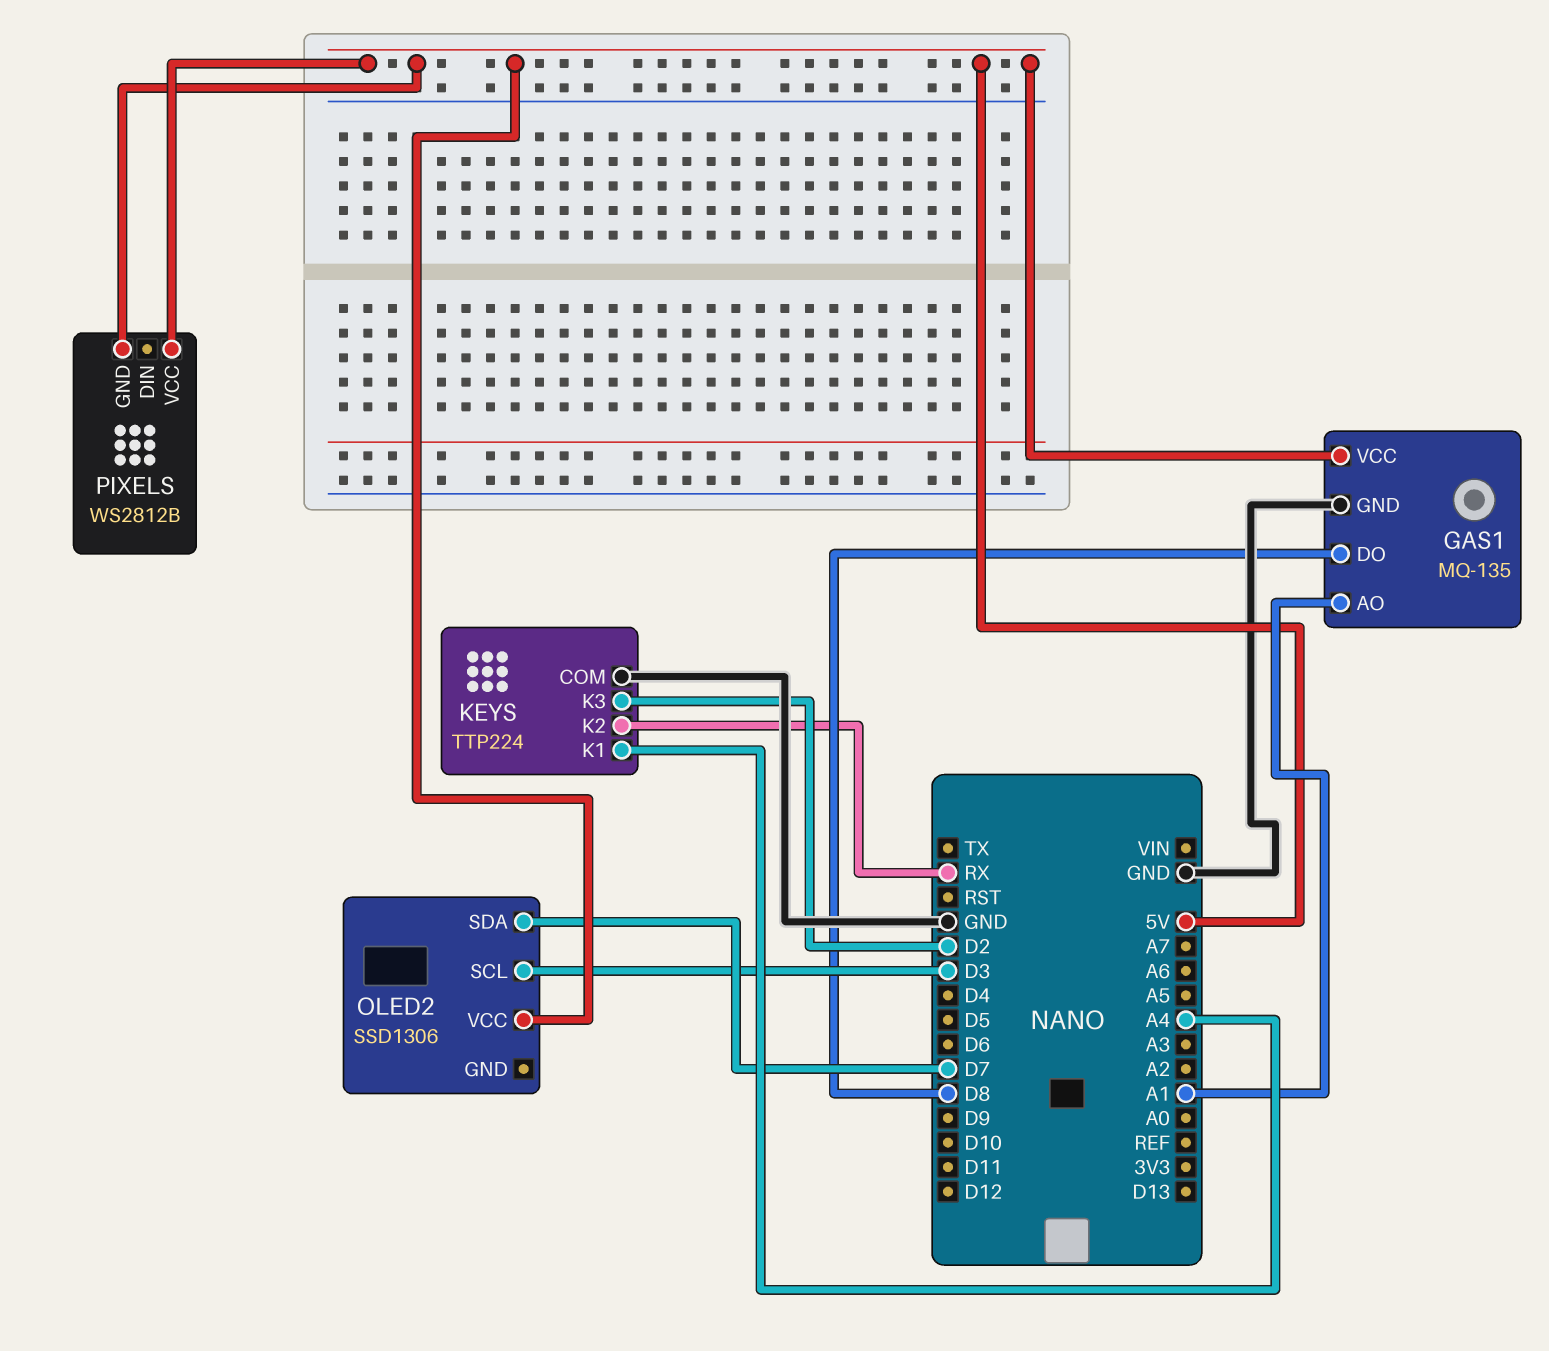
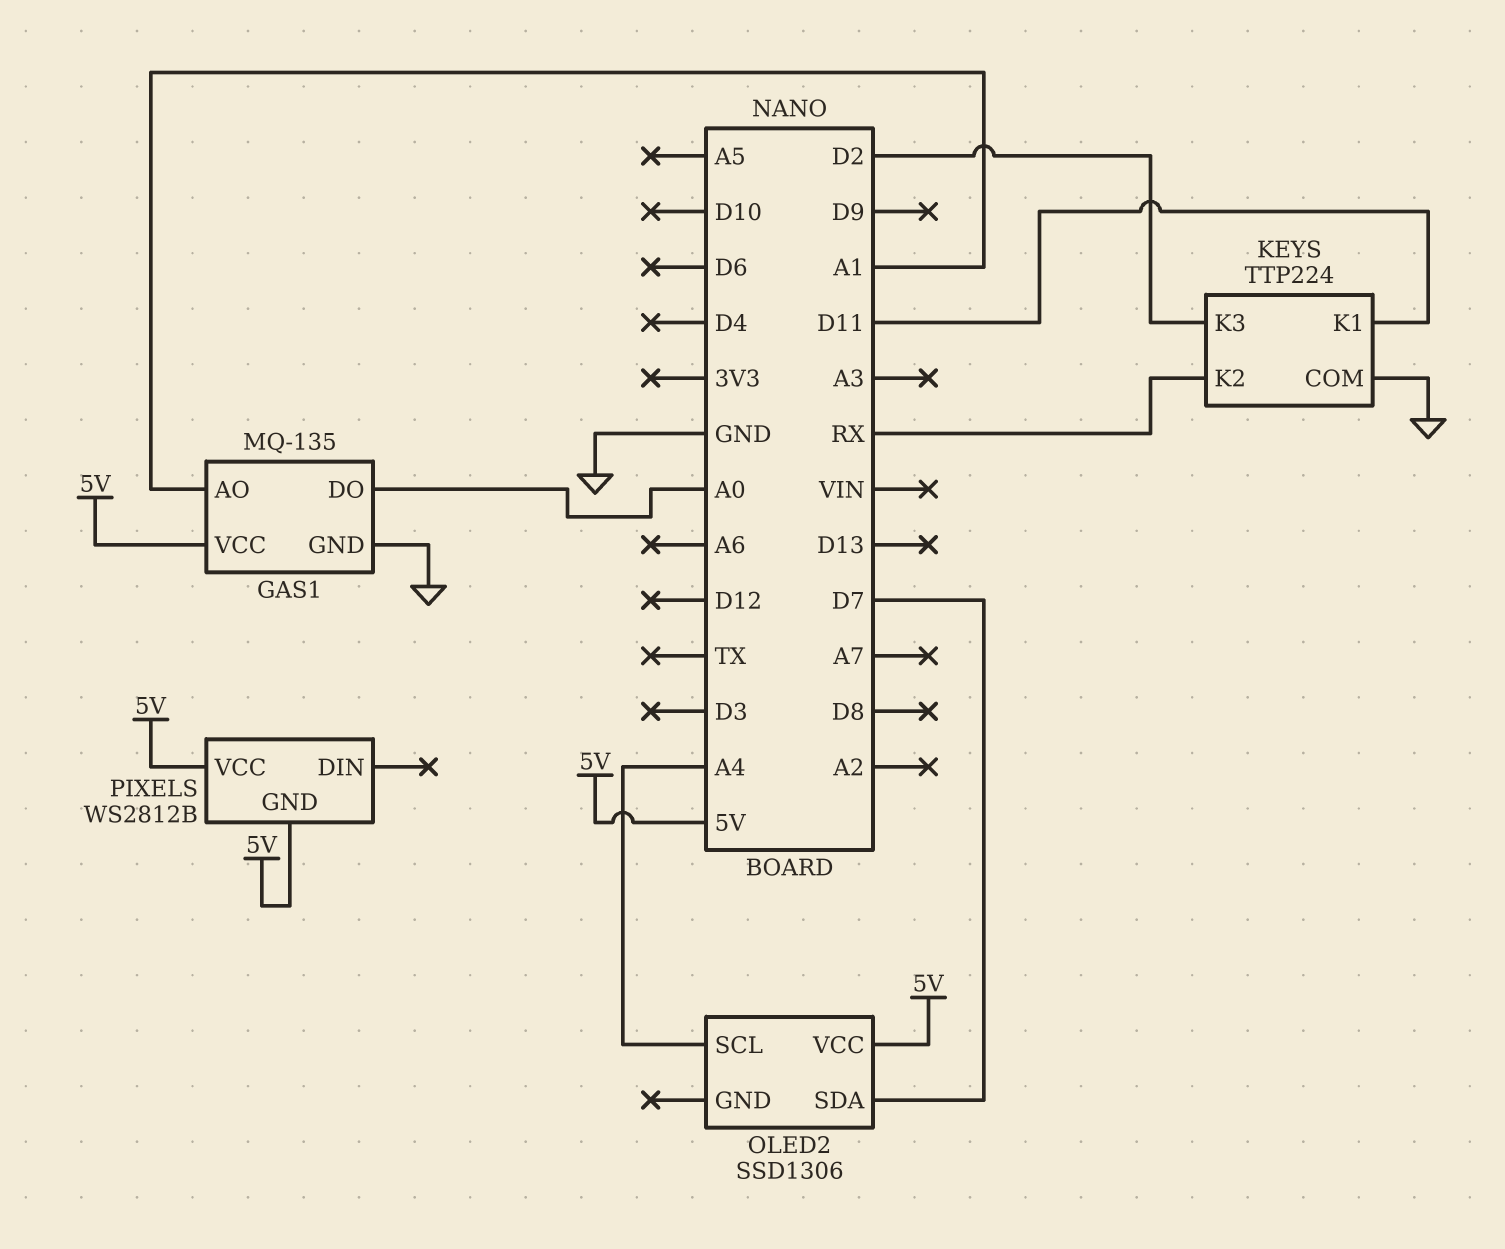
GAS1 pin DO: D8 -> A0
KEYS pin K1: A4 -> D11
OLED2 pin SCL: D3 -> A4

